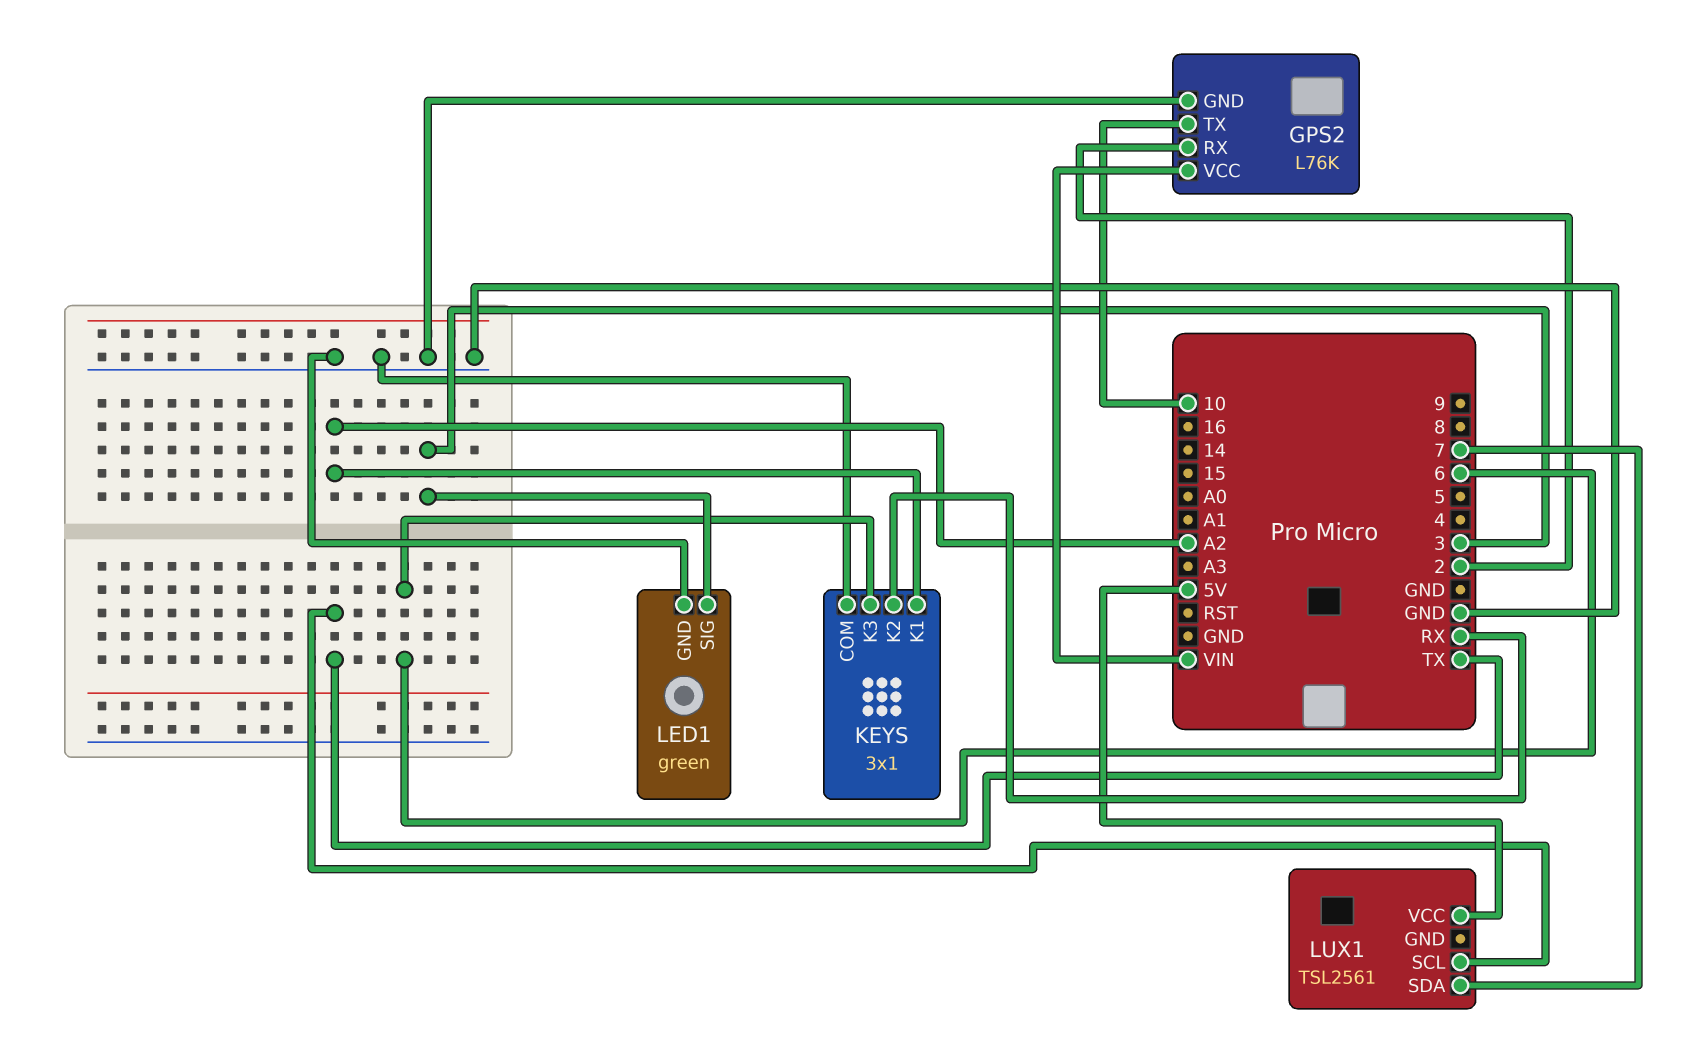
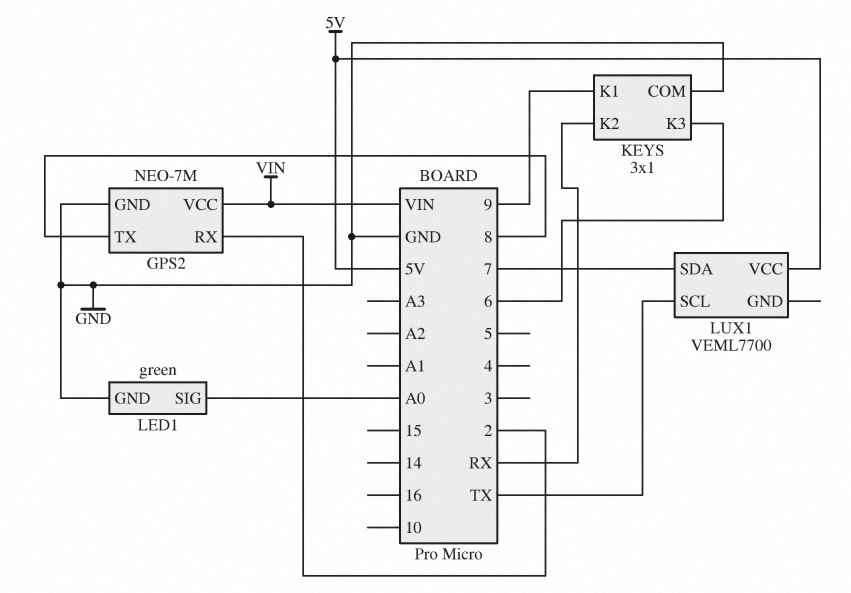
GPS2: L76K -> NEO-7M
GPS2 pin TX: 10 -> 8
KEYS pin K1: A2 -> 9
LED1 pin SIG: 3 -> A0
LUX1: TSL2561 -> VEML7700

